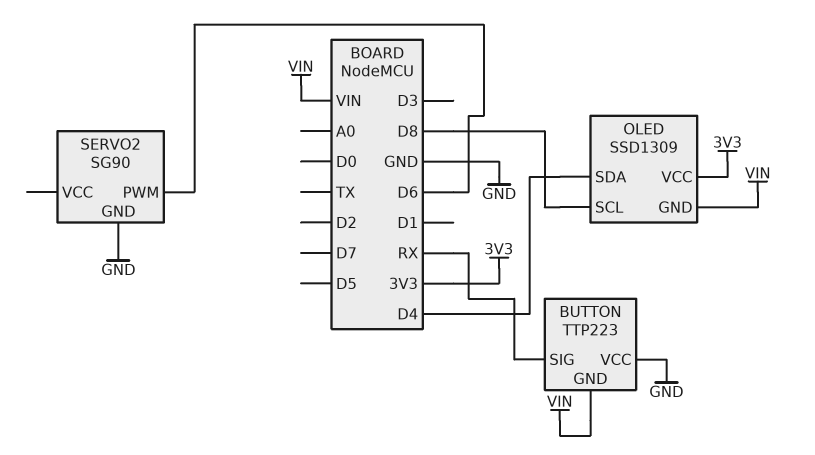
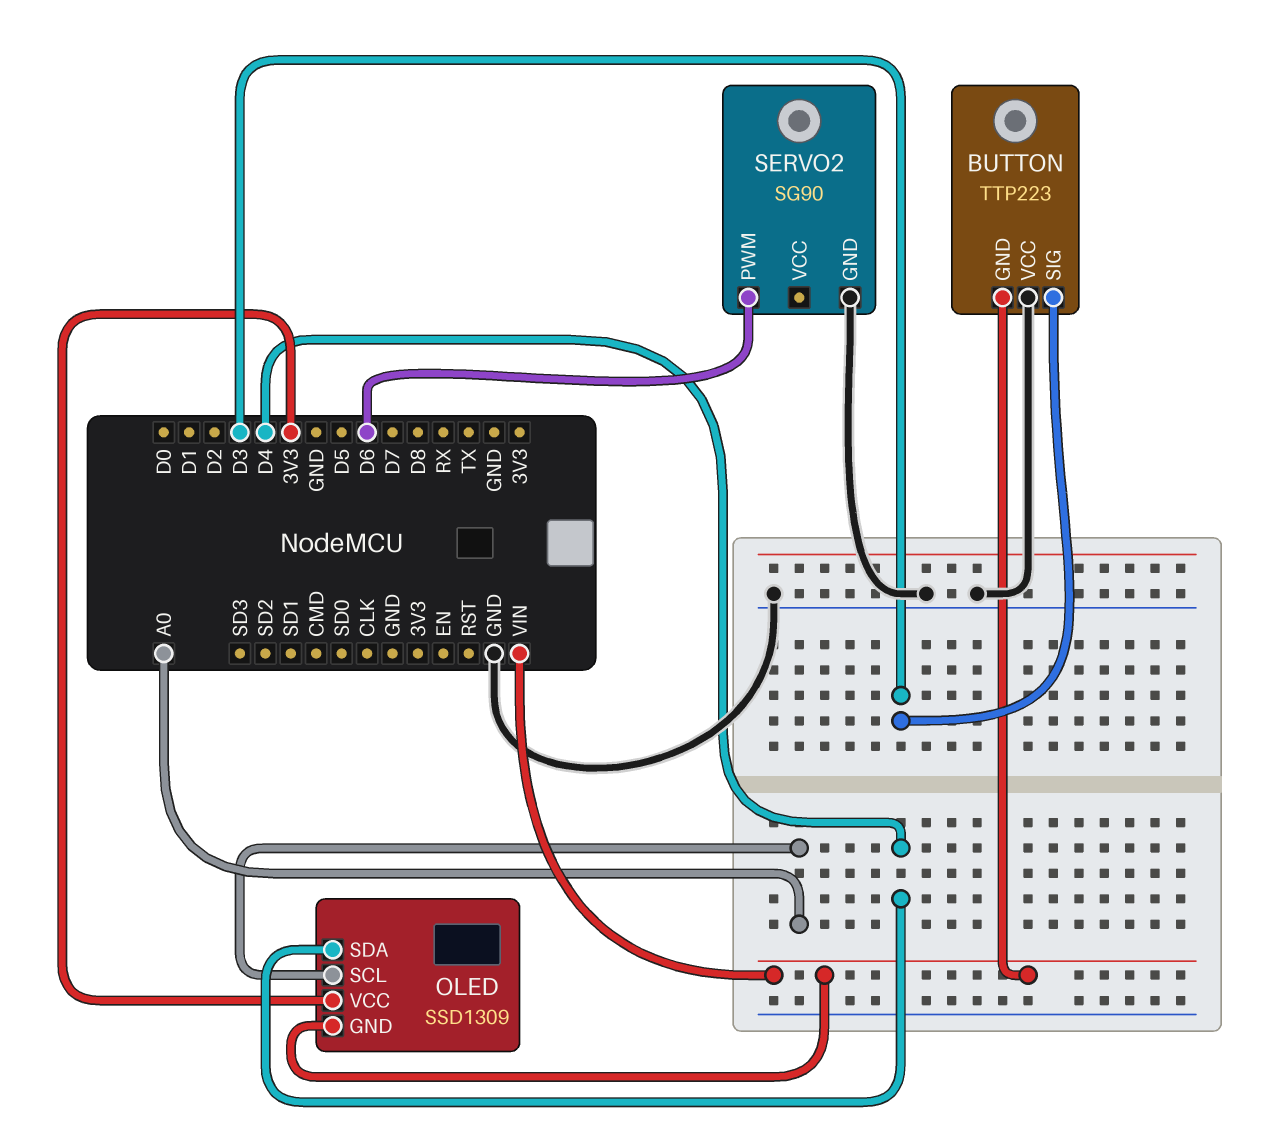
BUTTON pin SIG: RX -> D3
OLED pin SCL: D8 -> A0

